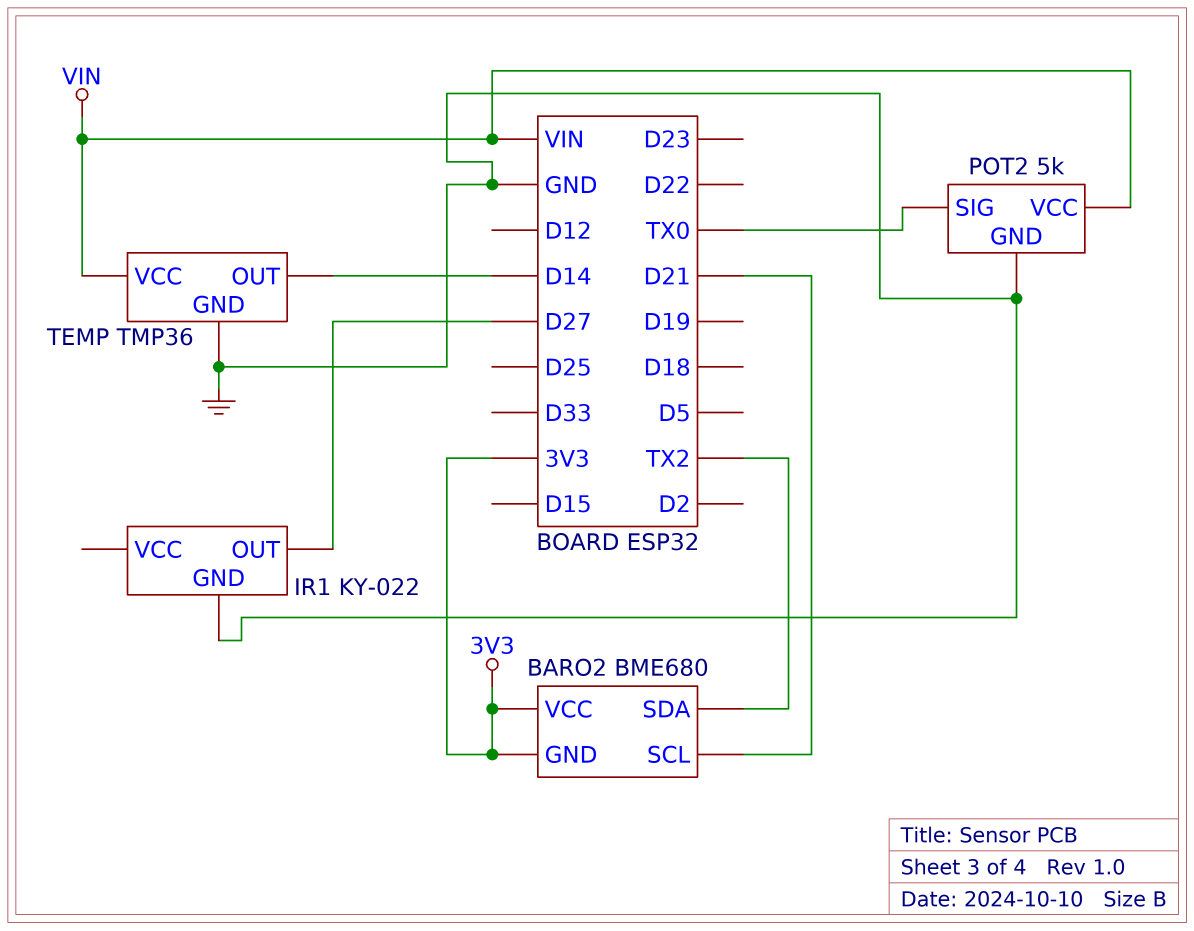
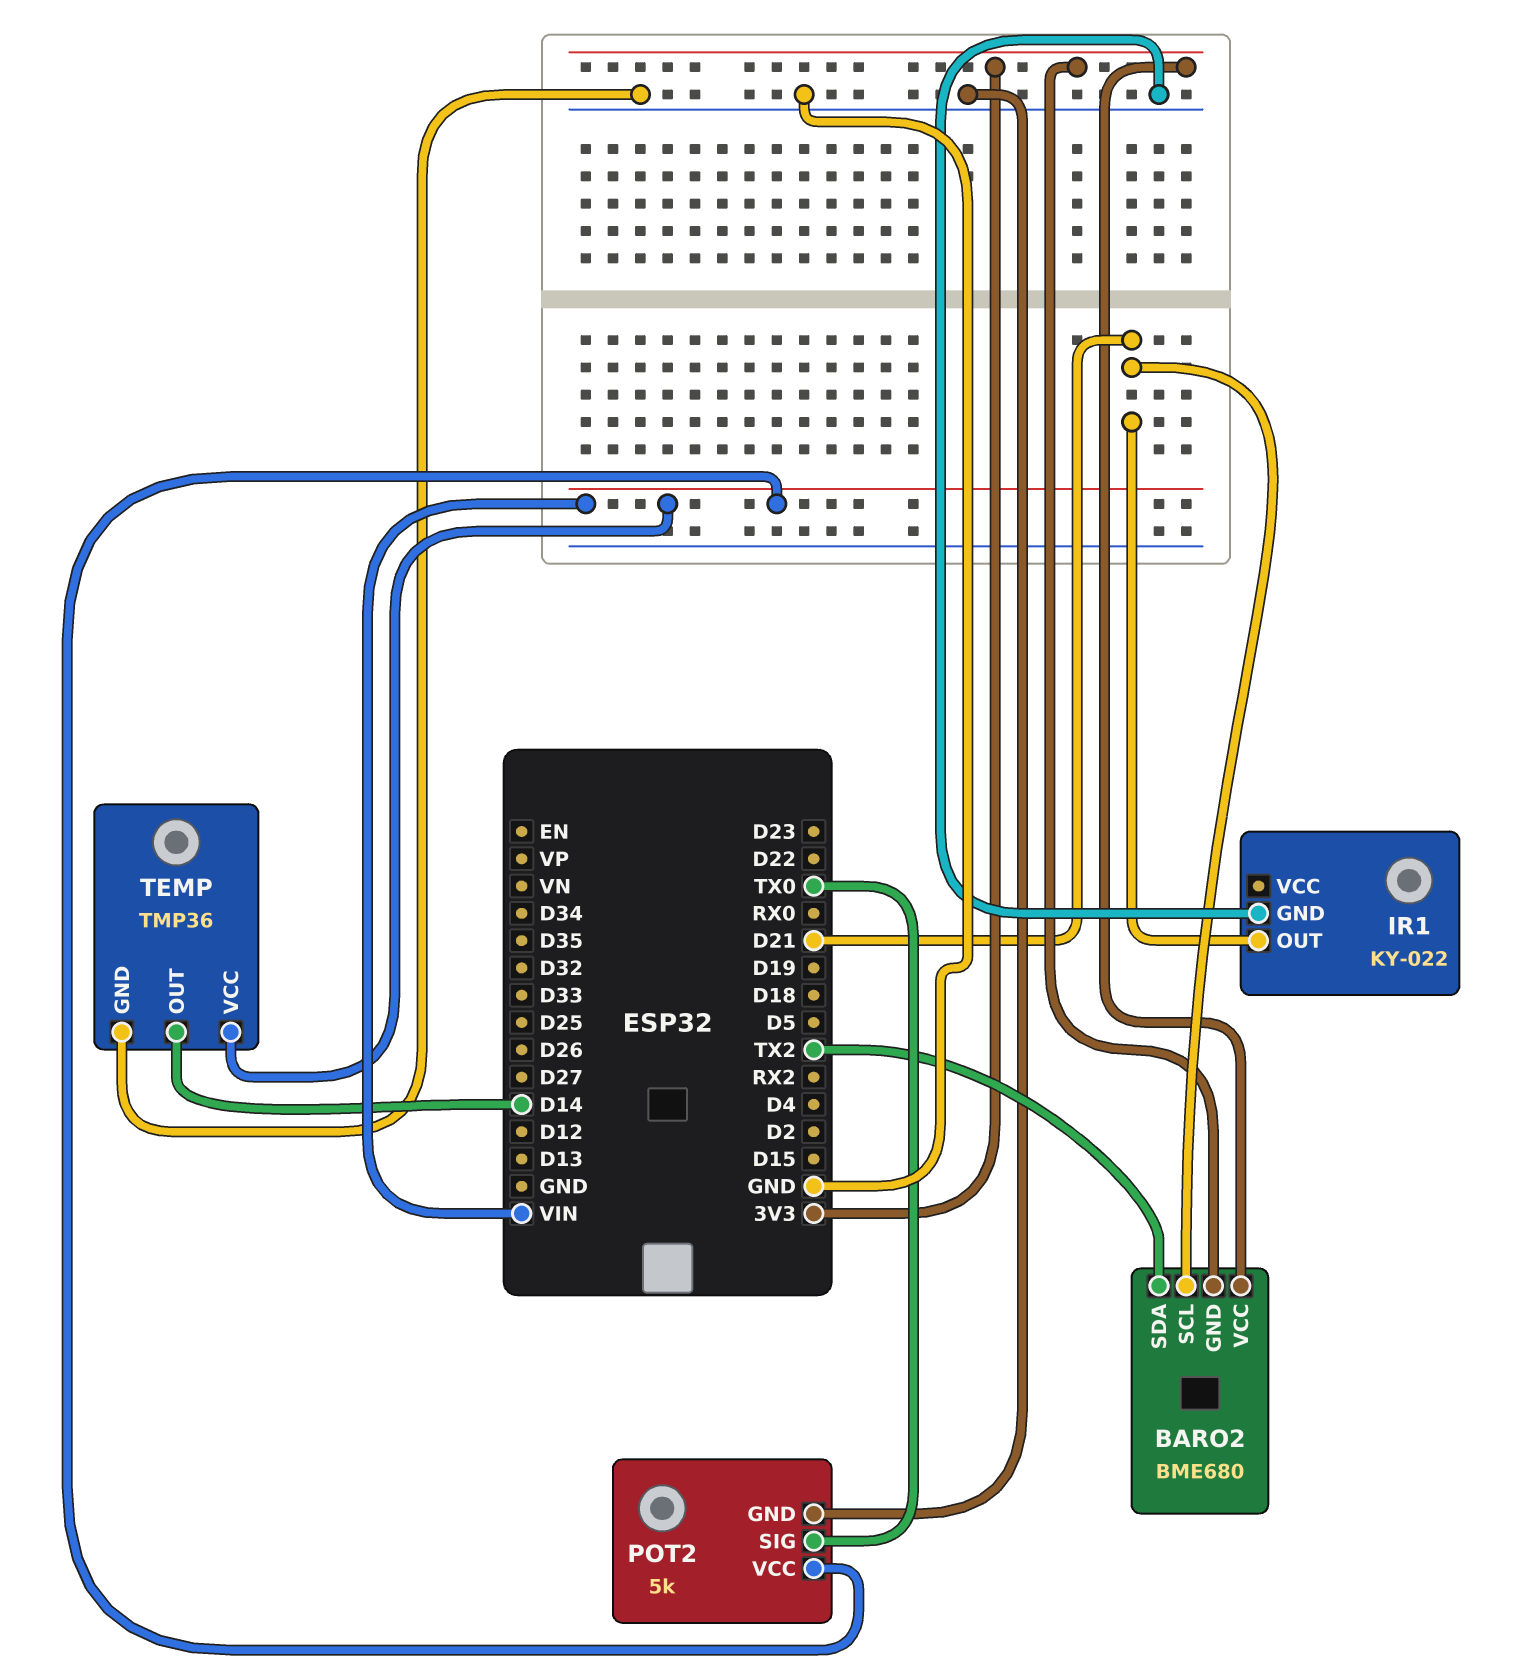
IR1 pin OUT: D27 -> D21

